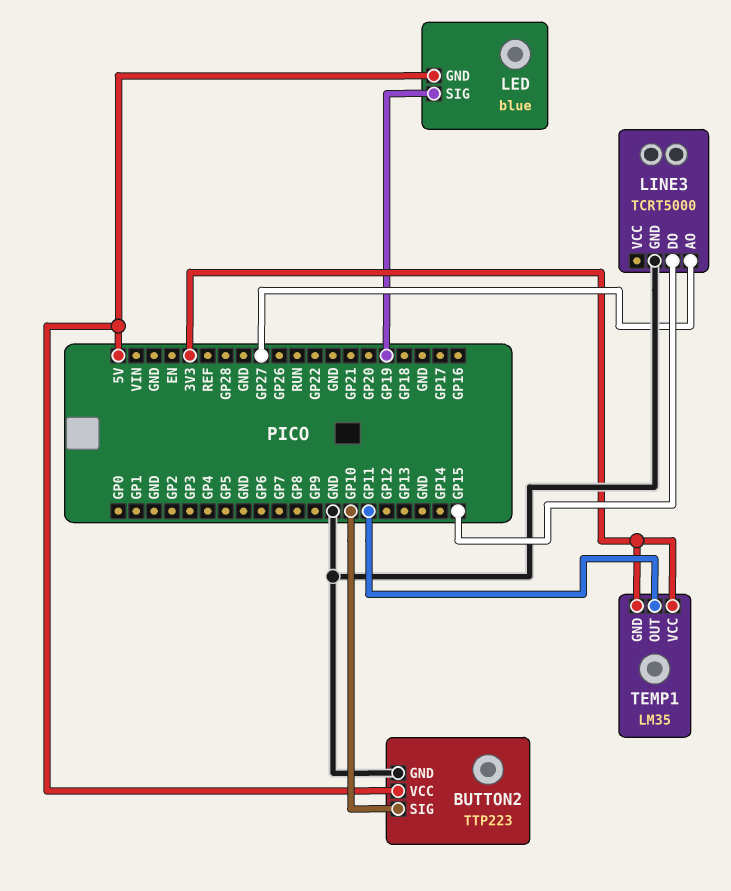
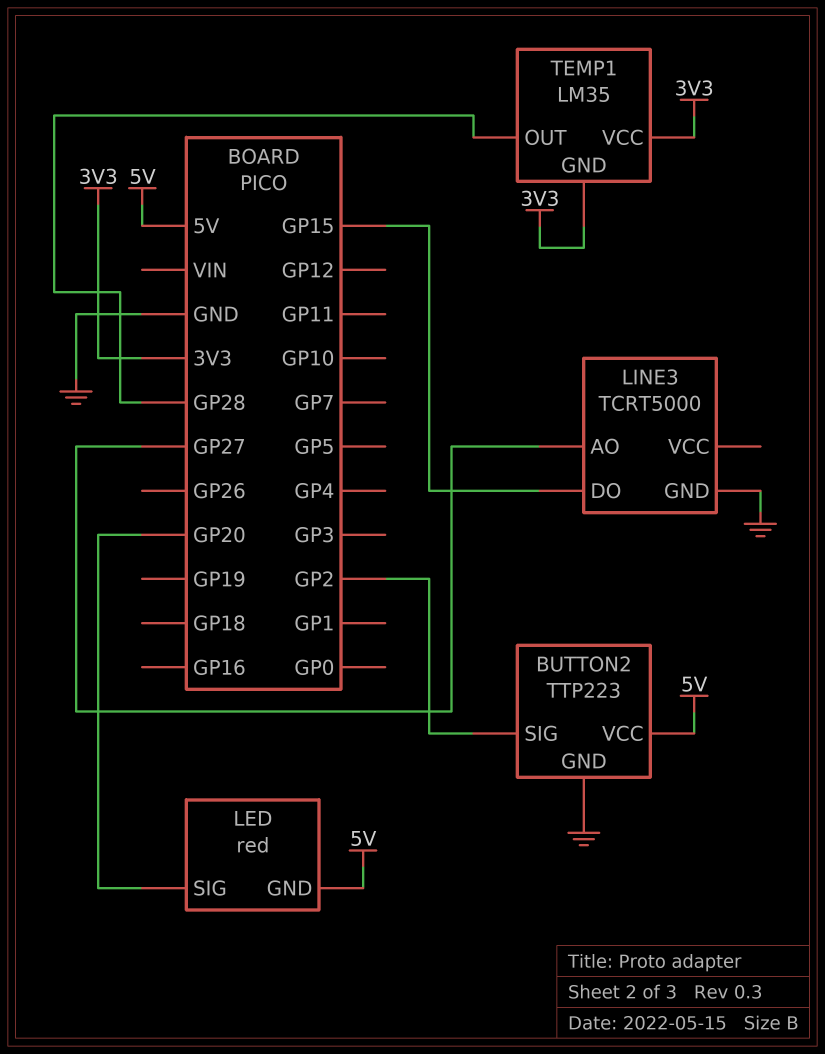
BUTTON2 pin SIG: GP10 -> GP2
LED: blue -> red
LED pin SIG: GP19 -> GP20
TEMP1 pin OUT: GP11 -> GP28

